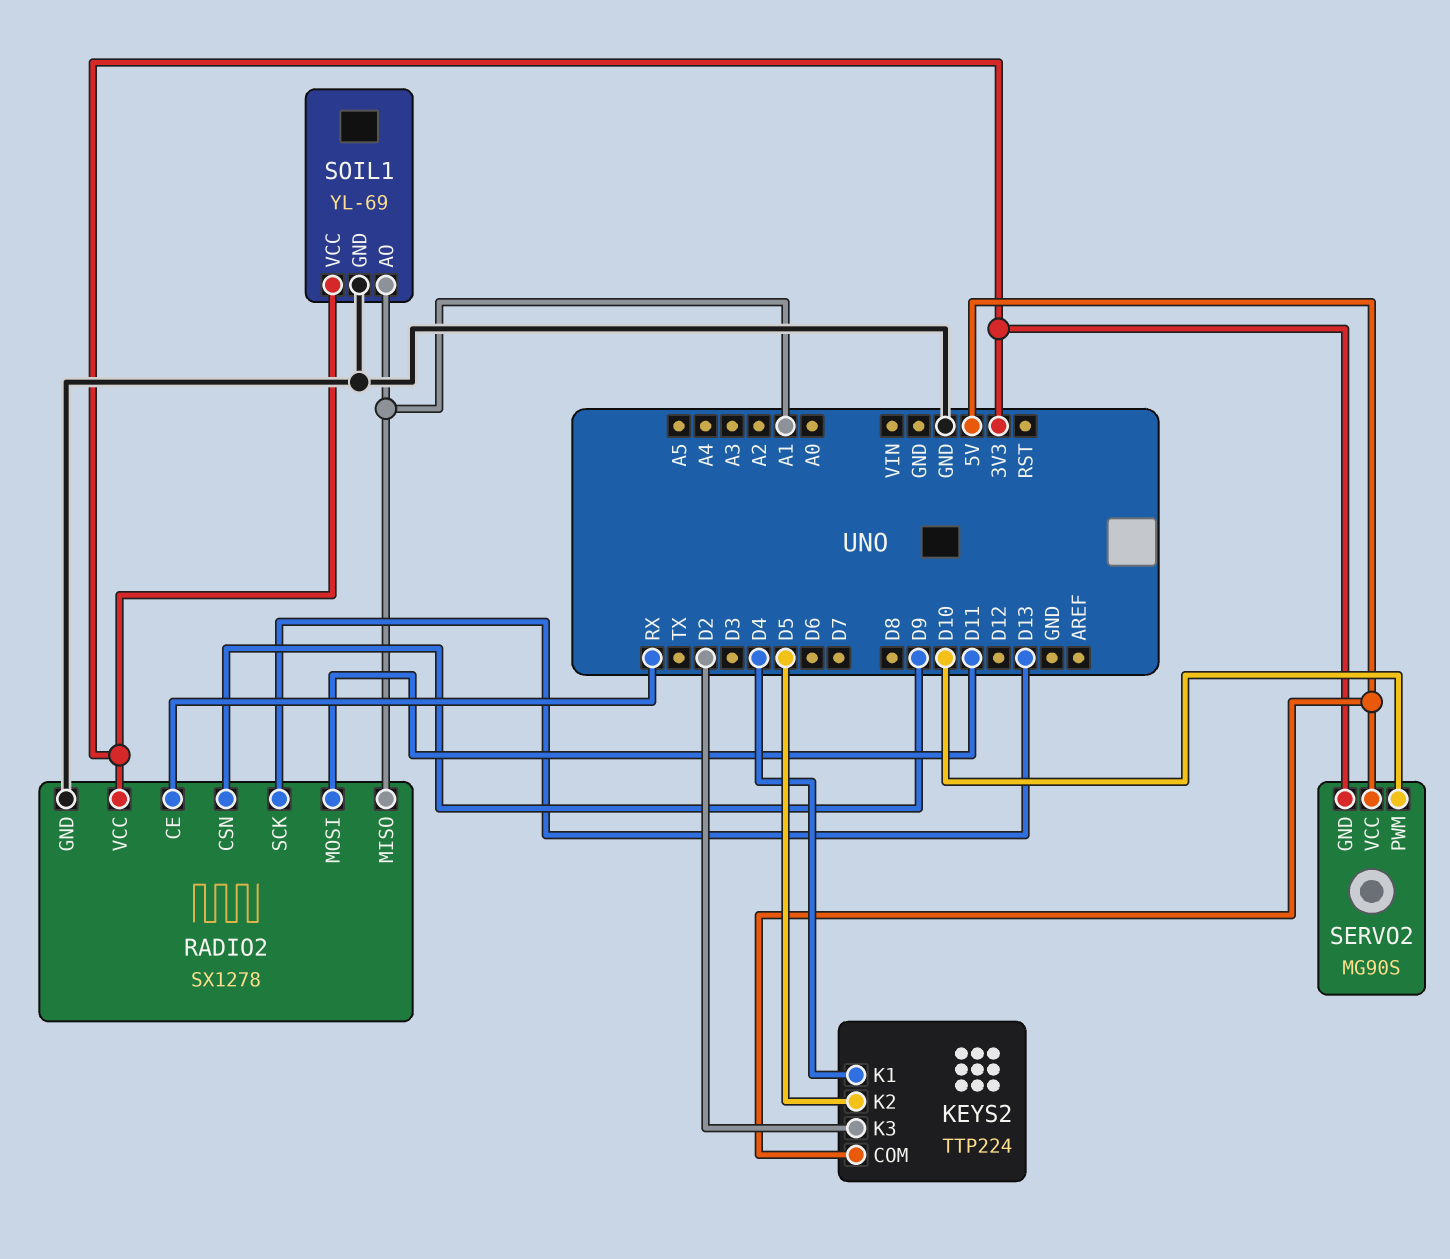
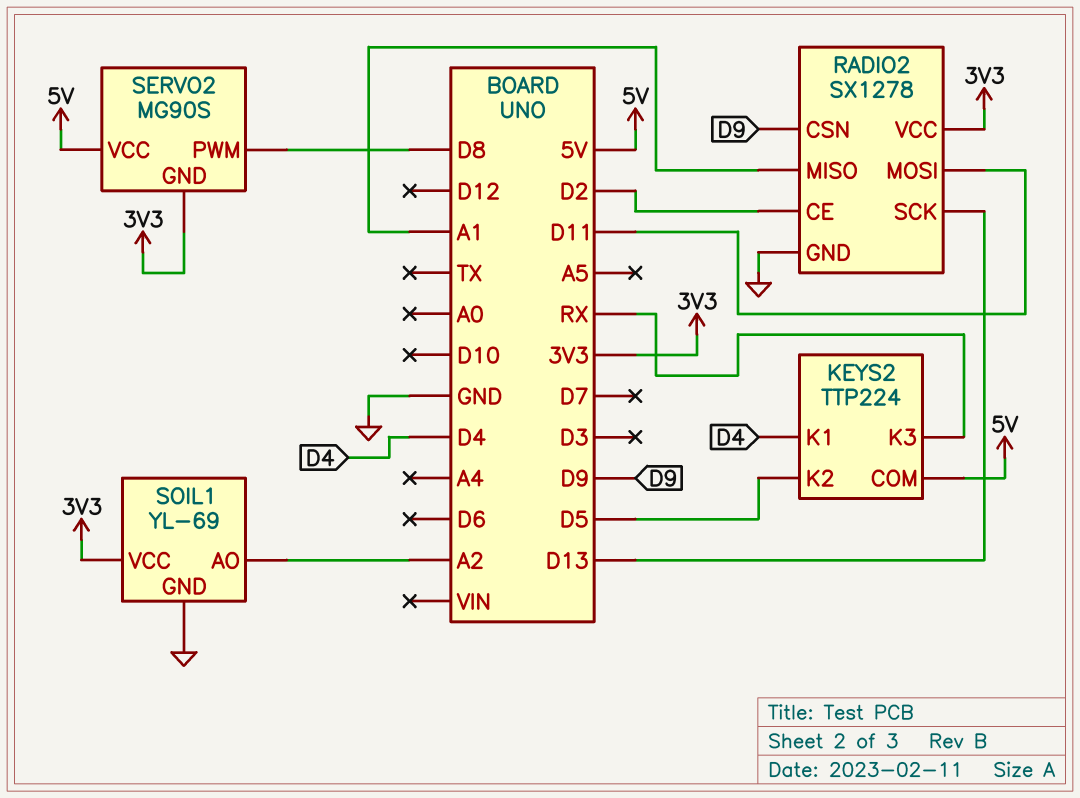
KEYS2 pin K3: D2 -> RX
RADIO2 pin CE: RX -> D2
SERVO2 pin PWM: D10 -> D8
SOIL1 pin AO: A1 -> A2

